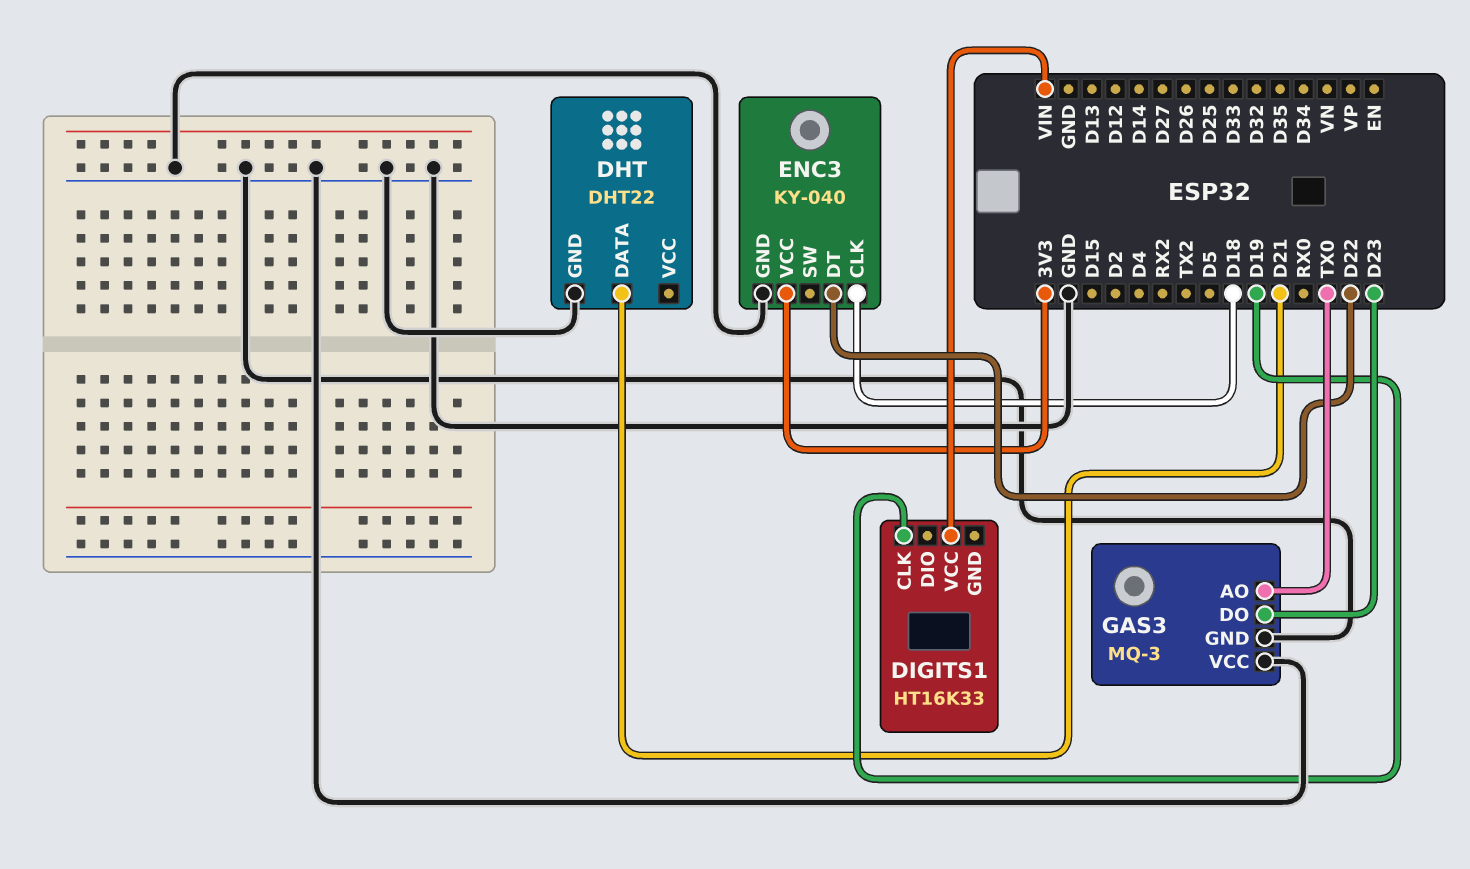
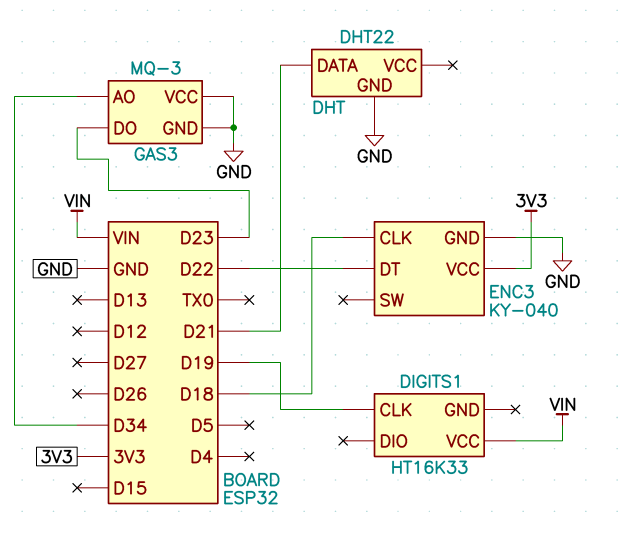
GAS3 pin AO: TX0 -> D34

